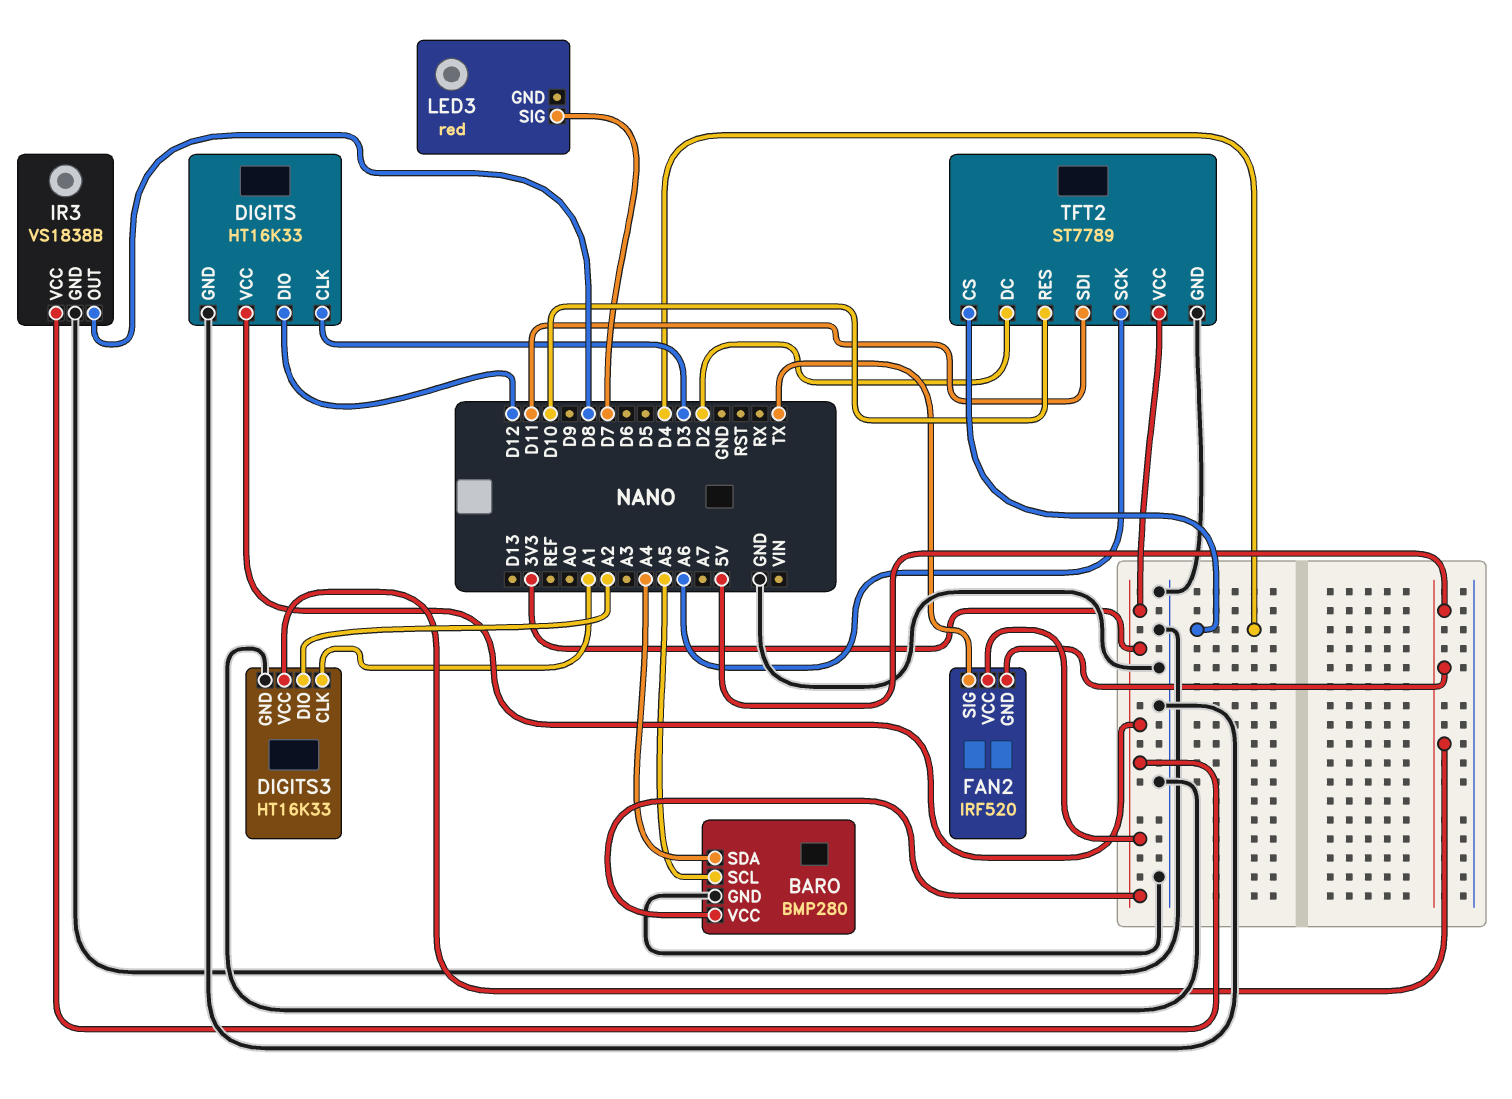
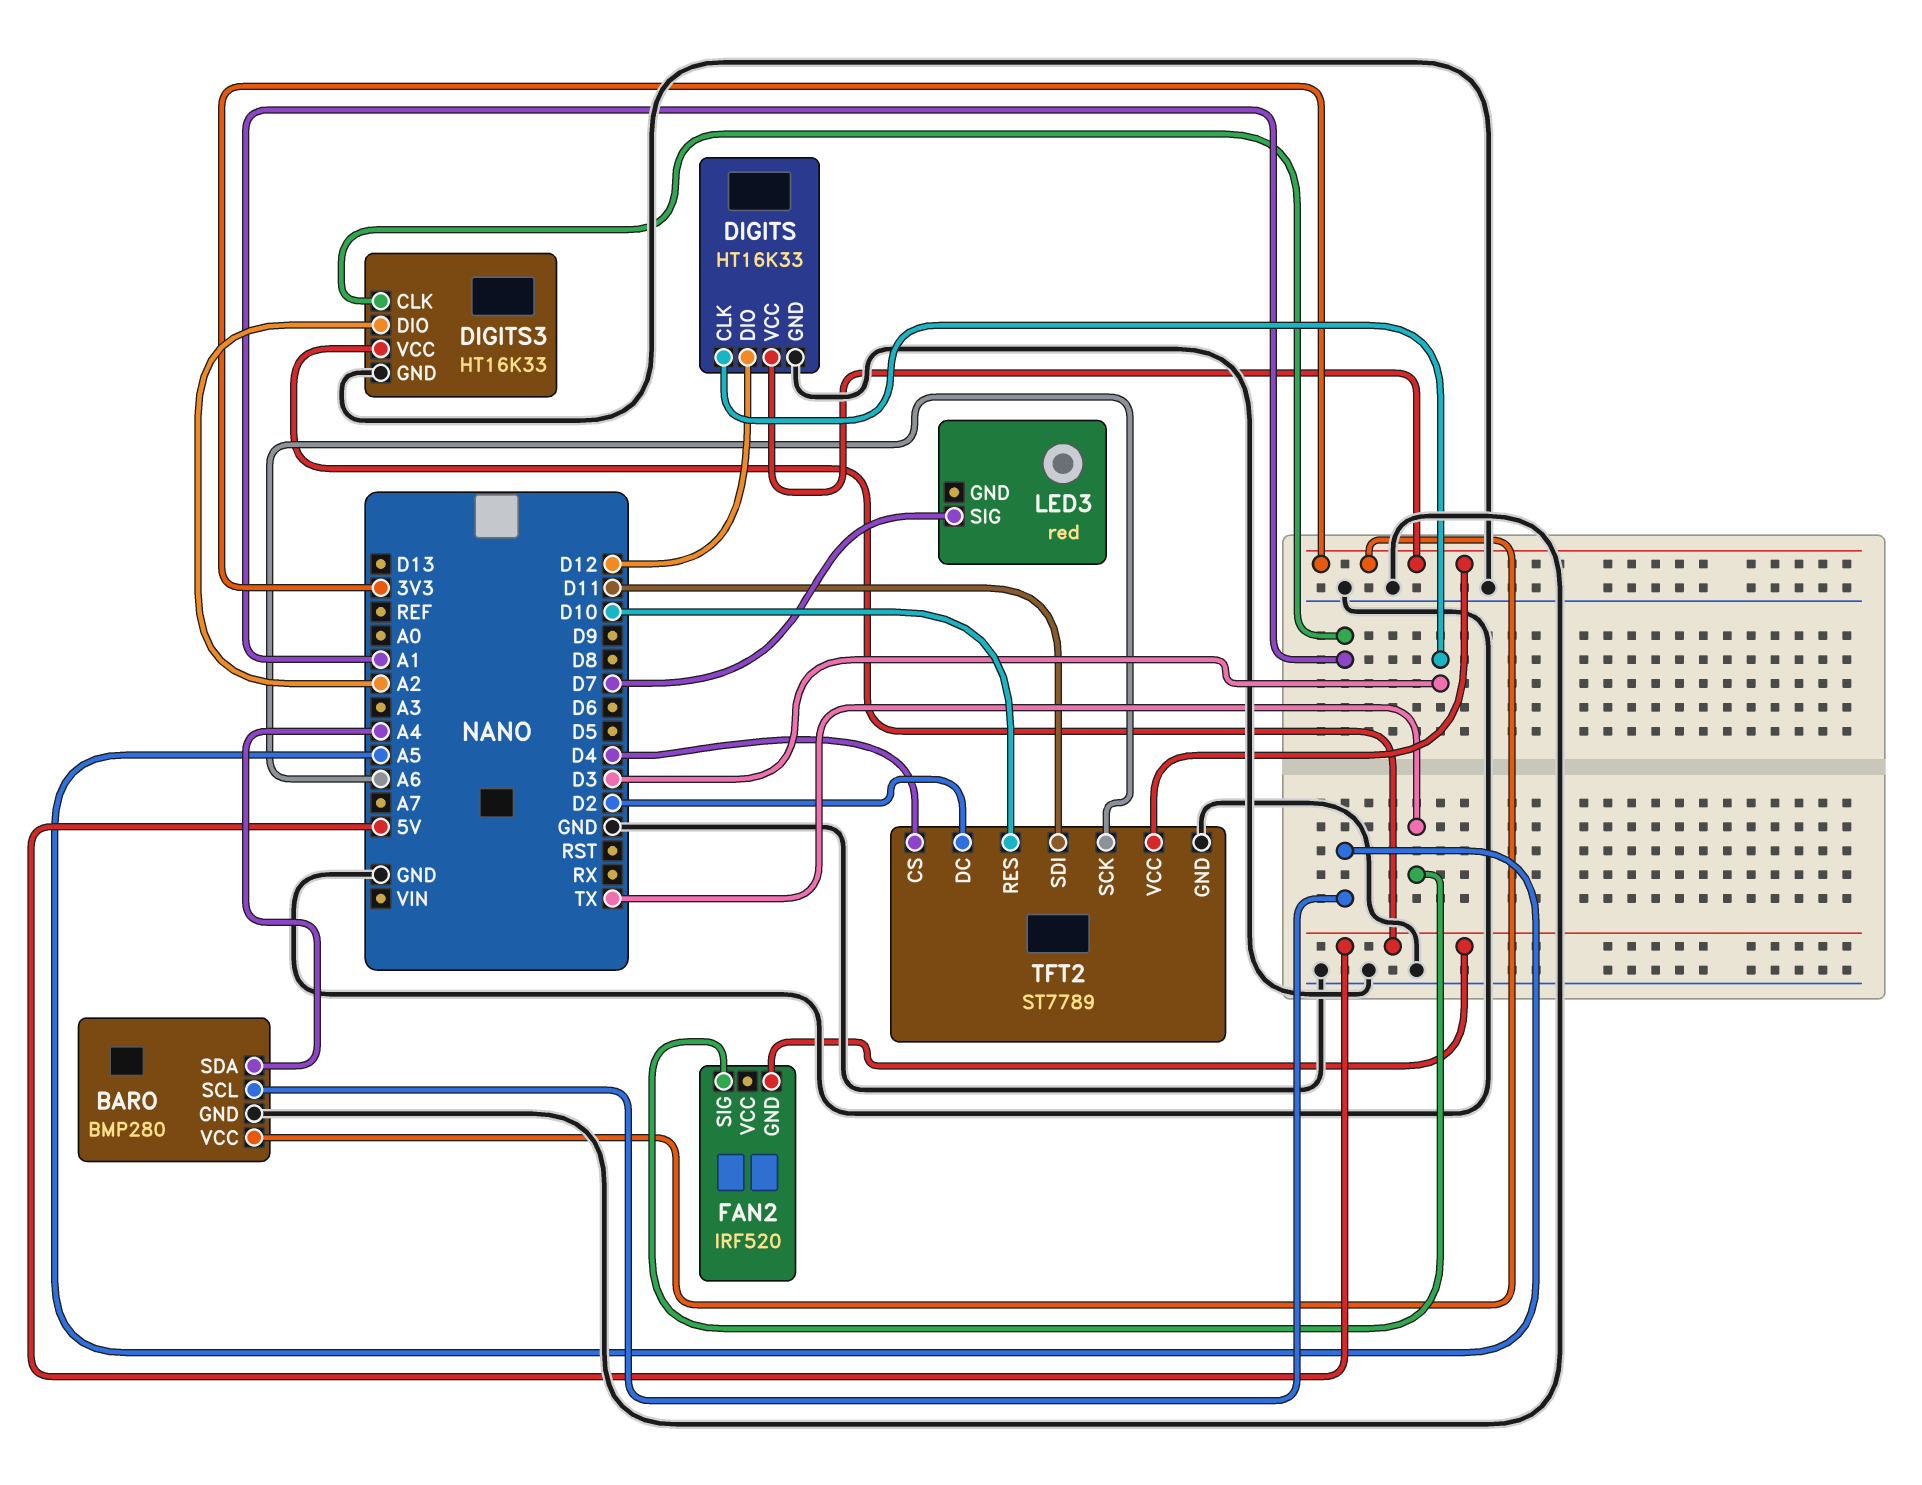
FAN2 pin VCC: 3V3 -> none
IR3: VS1838B -> none
IR3 pin GND: GND -> none
IR3 pin OUT: D8 -> none
IR3 pin VCC: 3V3 -> none

